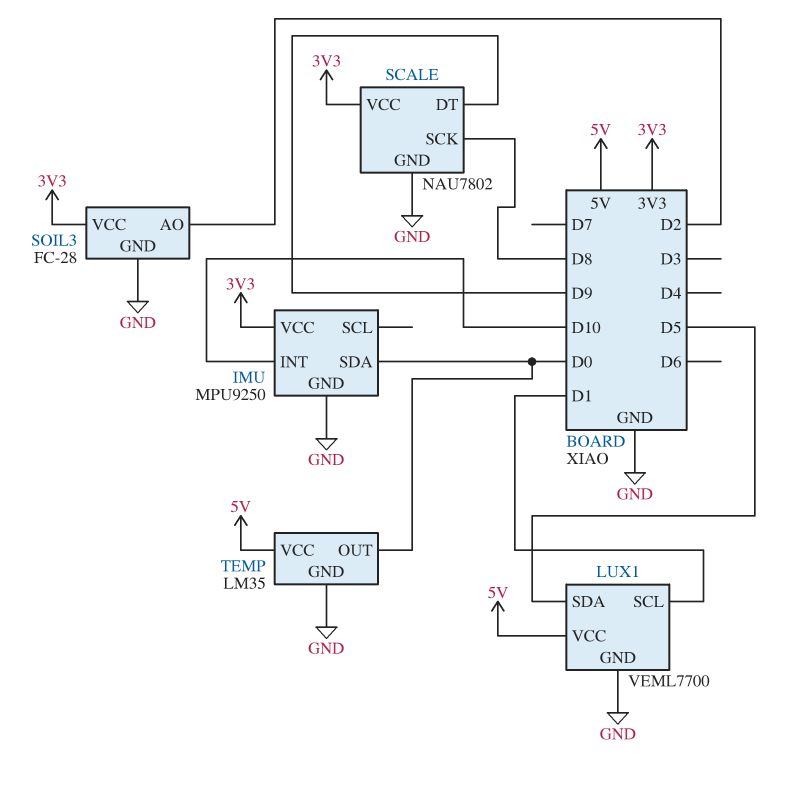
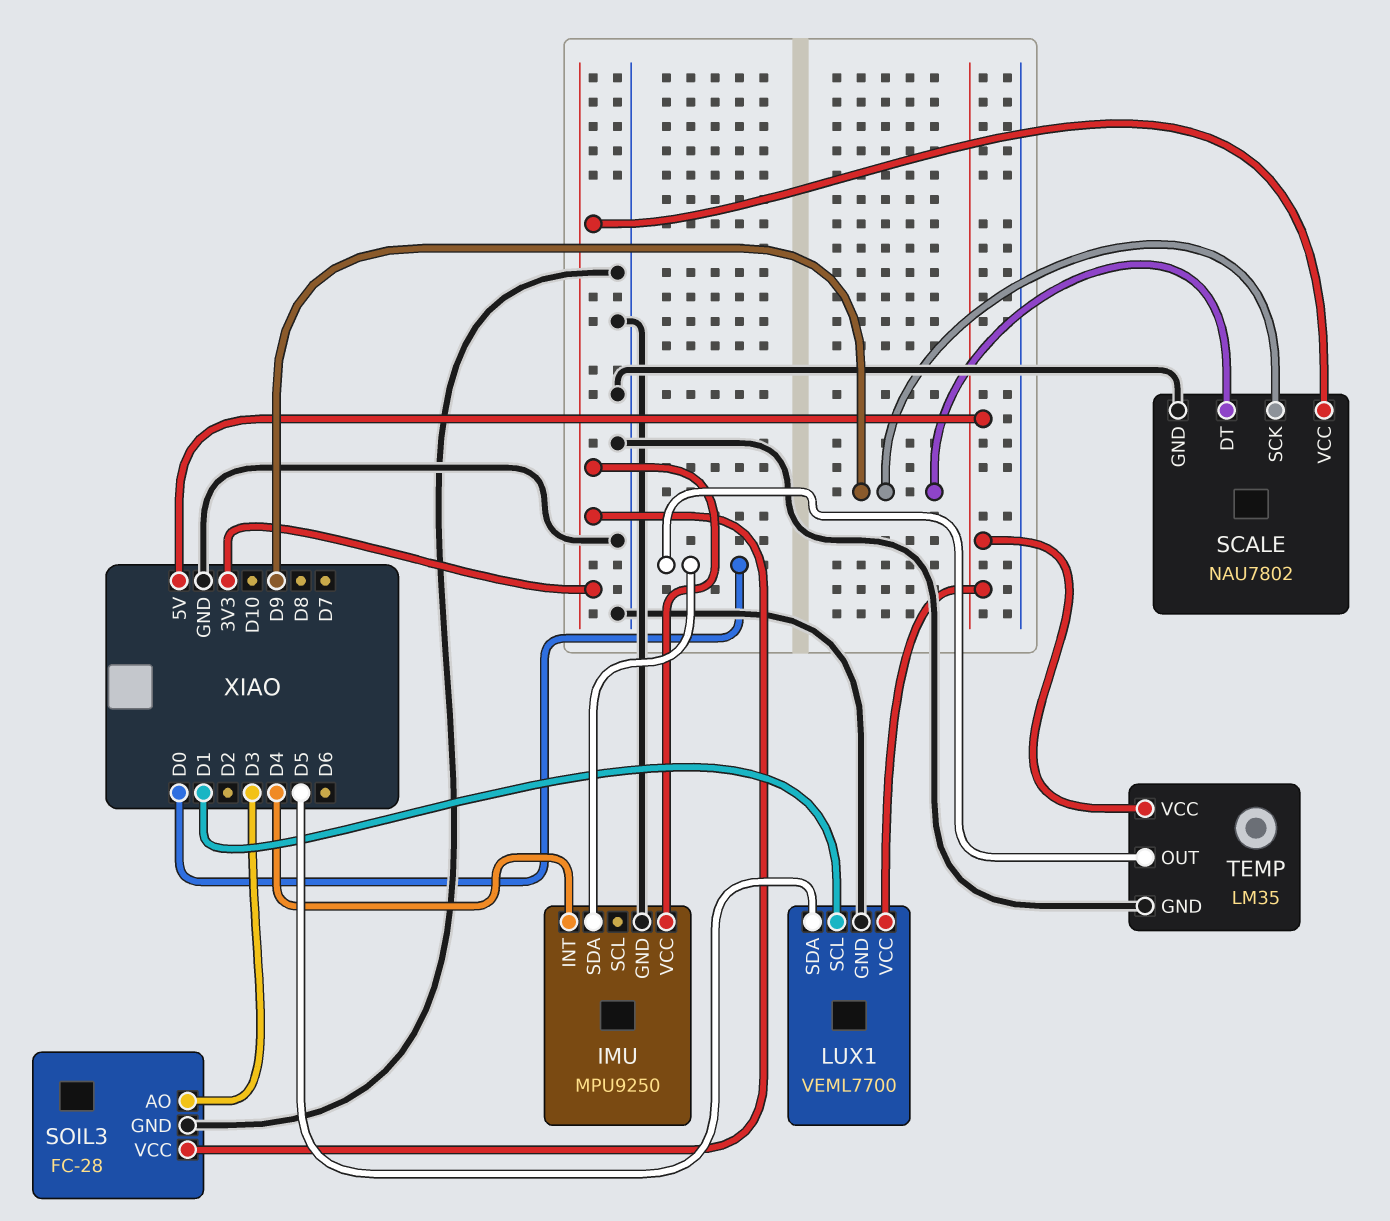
IMU pin INT: D10 -> D4
SCALE pin SCK: D8 -> D9
SOIL3 pin AO: D2 -> D3

